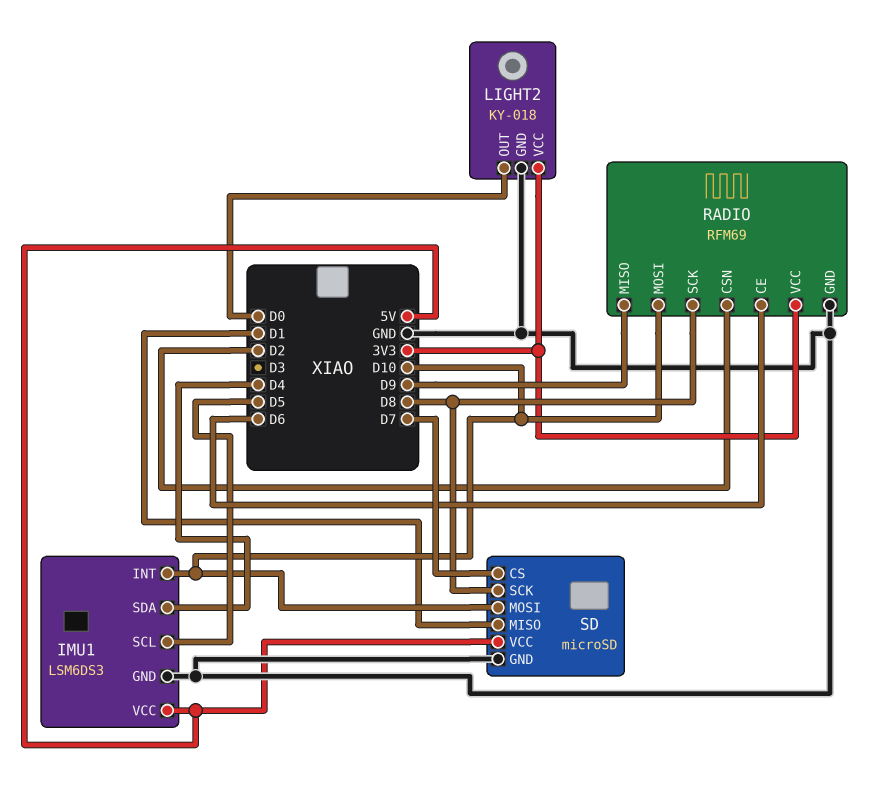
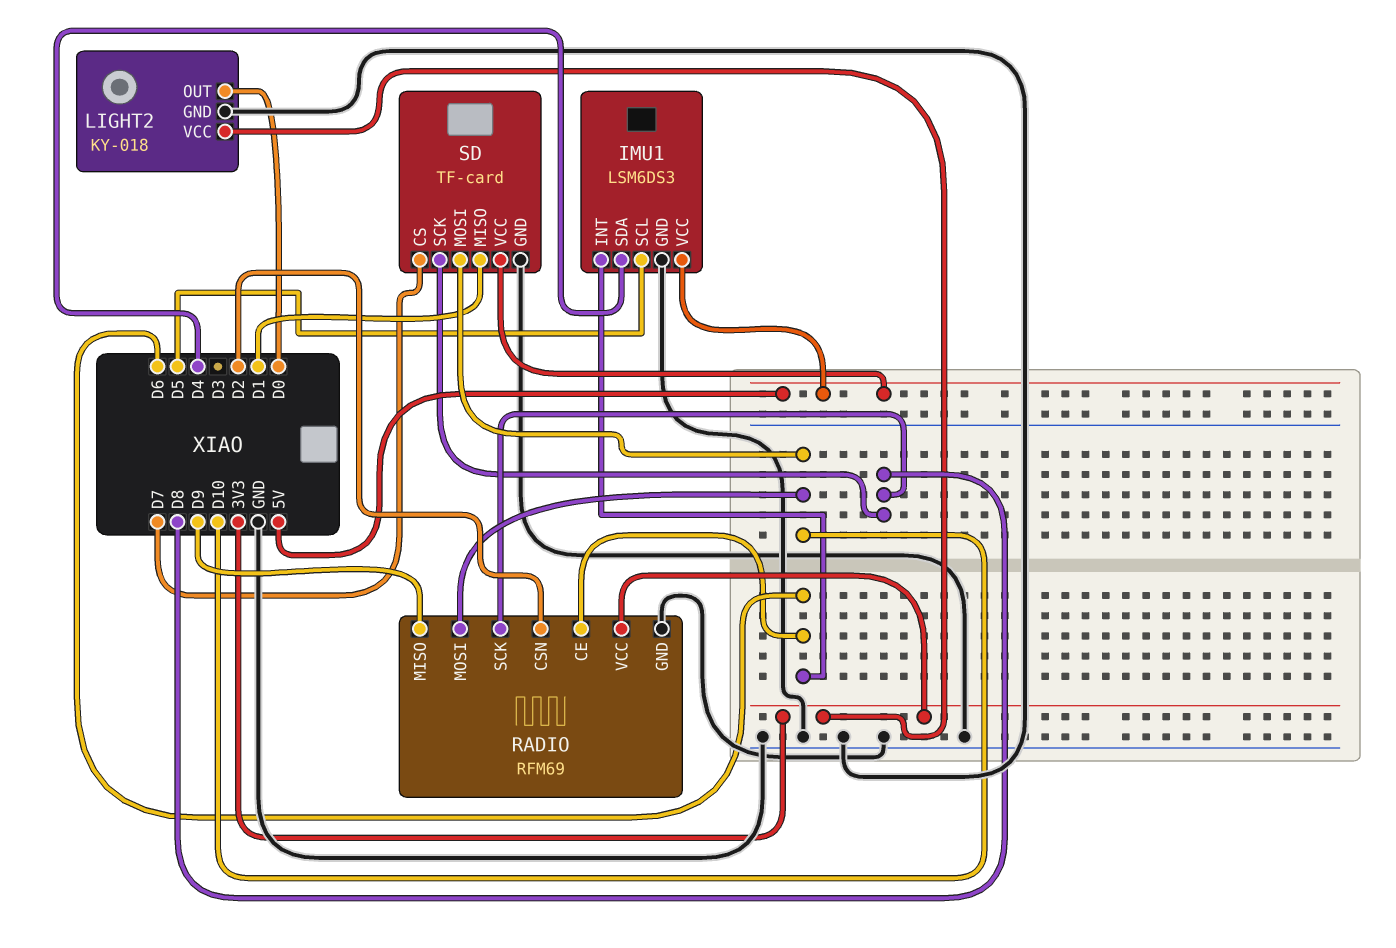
IMU1 pin INT: D10 -> D6
SD: microSD -> TF-card

